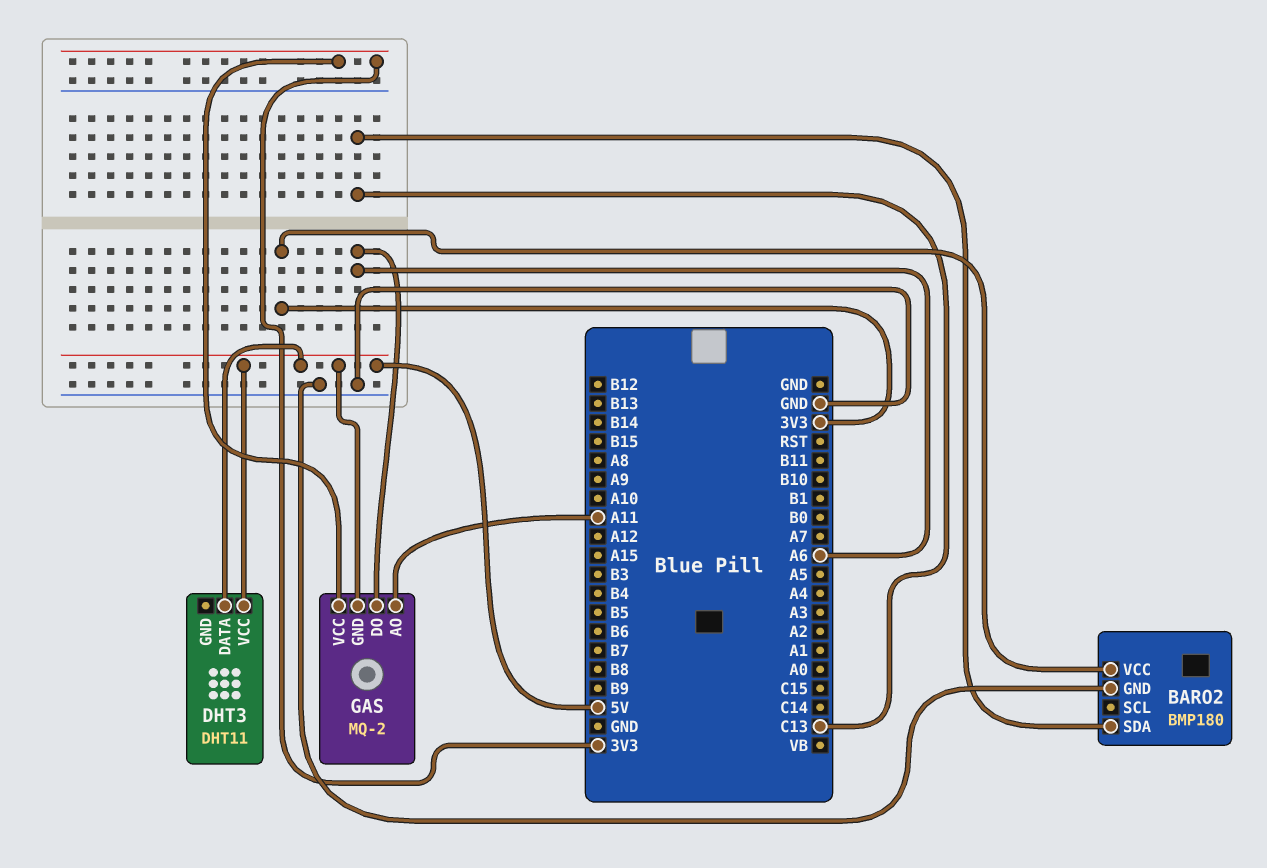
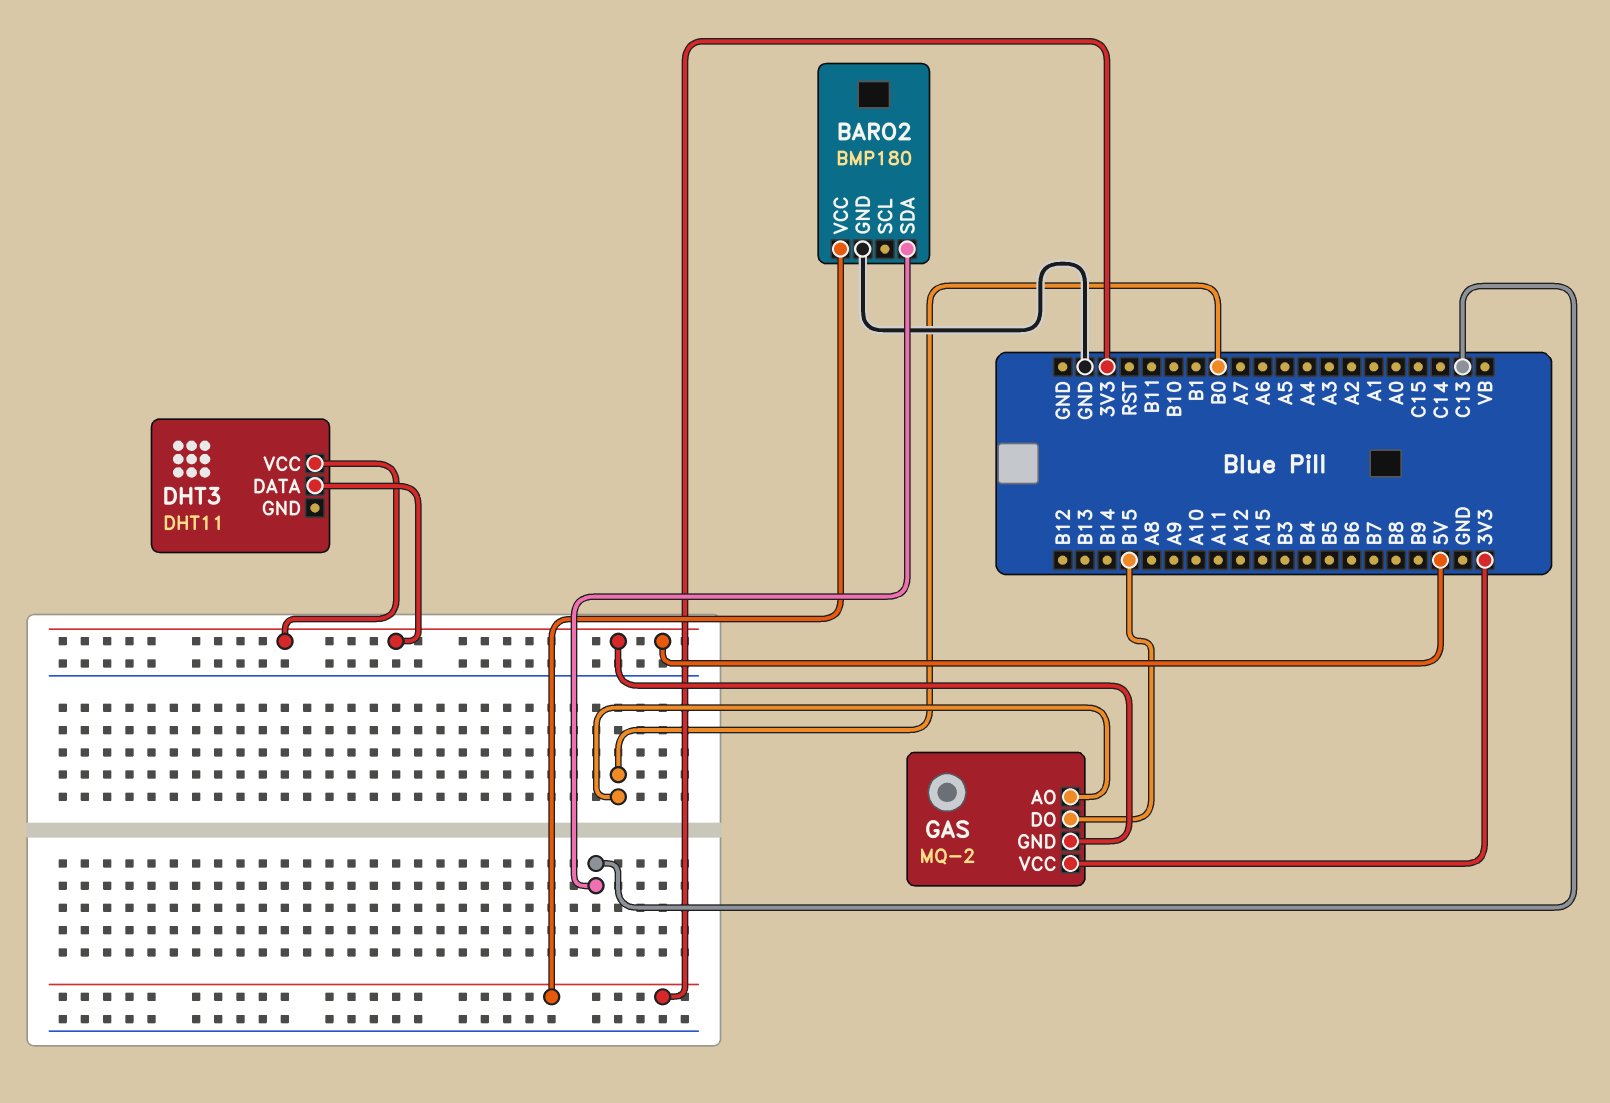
GAS pin AO: A11 -> B0
GAS pin DO: A6 -> B15

